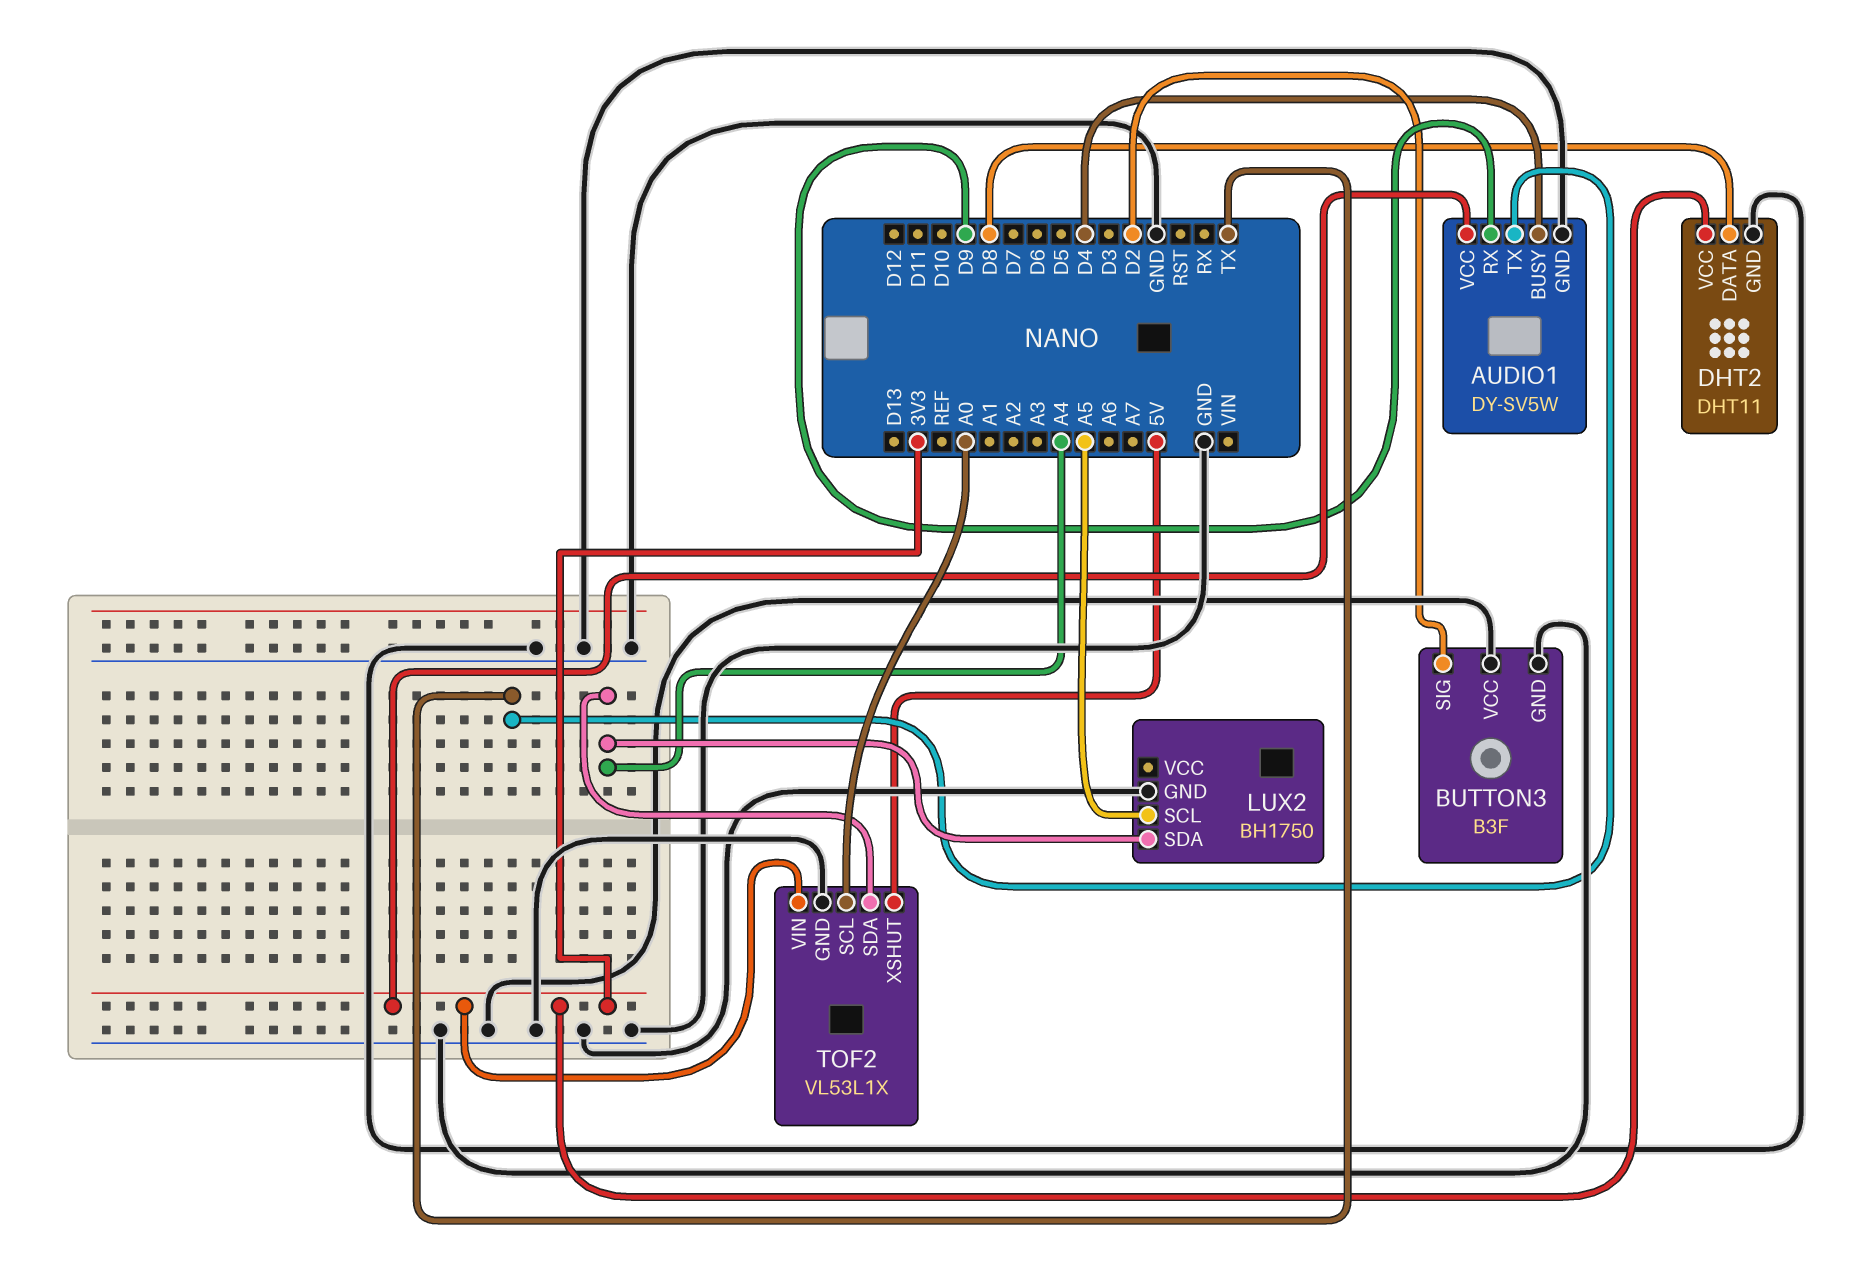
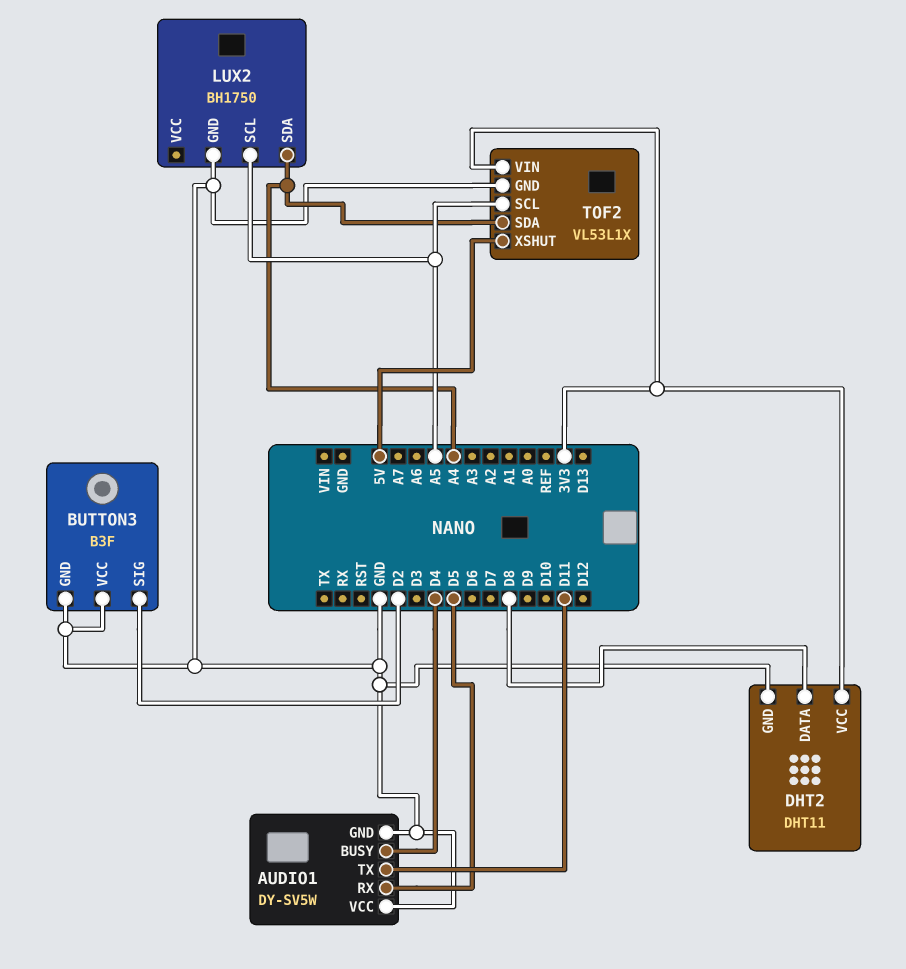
AUDIO1 pin RX: D9 -> D5
AUDIO1 pin TX: TX -> D11
AUDIO1 pin VCC: 3V3 -> GND
TOF2 pin SCL: A0 -> A5

